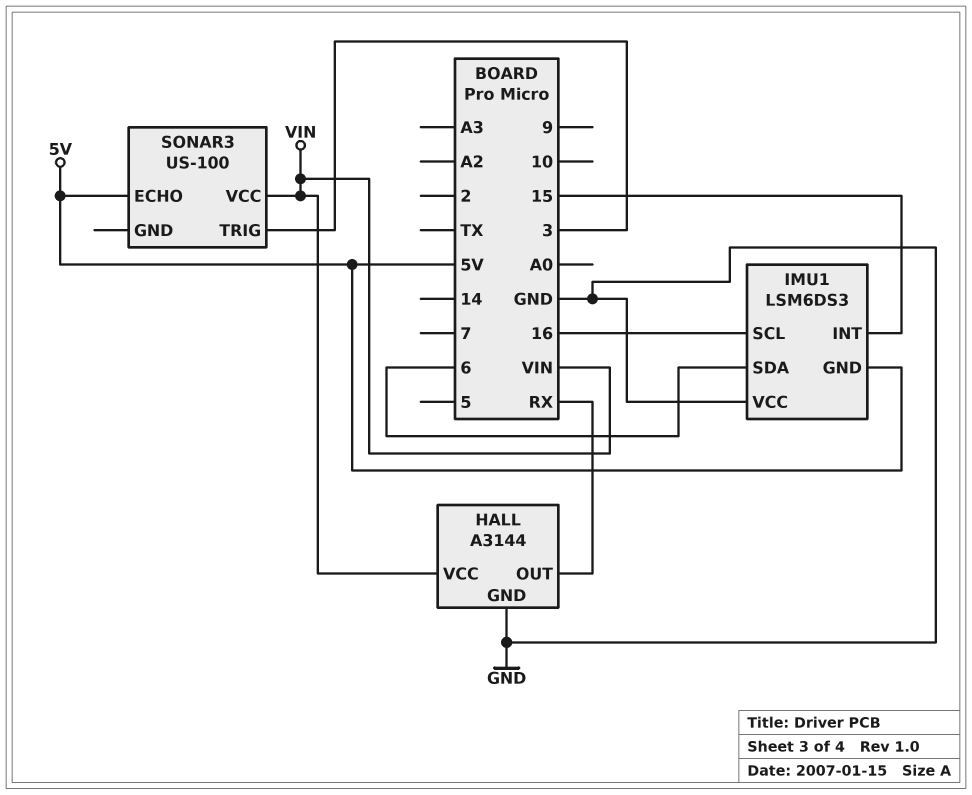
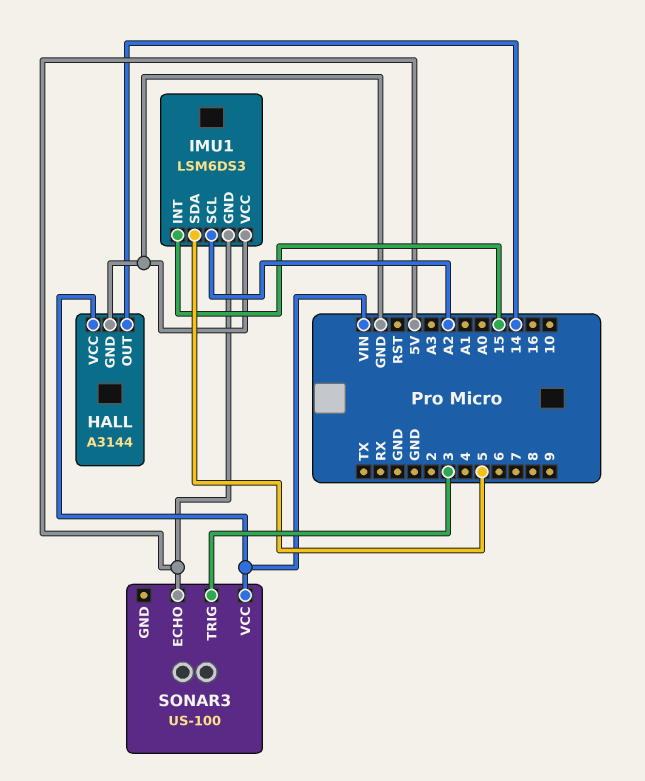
HALL pin OUT: RX -> 14
IMU1 pin SCL: 16 -> A2
IMU1 pin SDA: 6 -> 5

